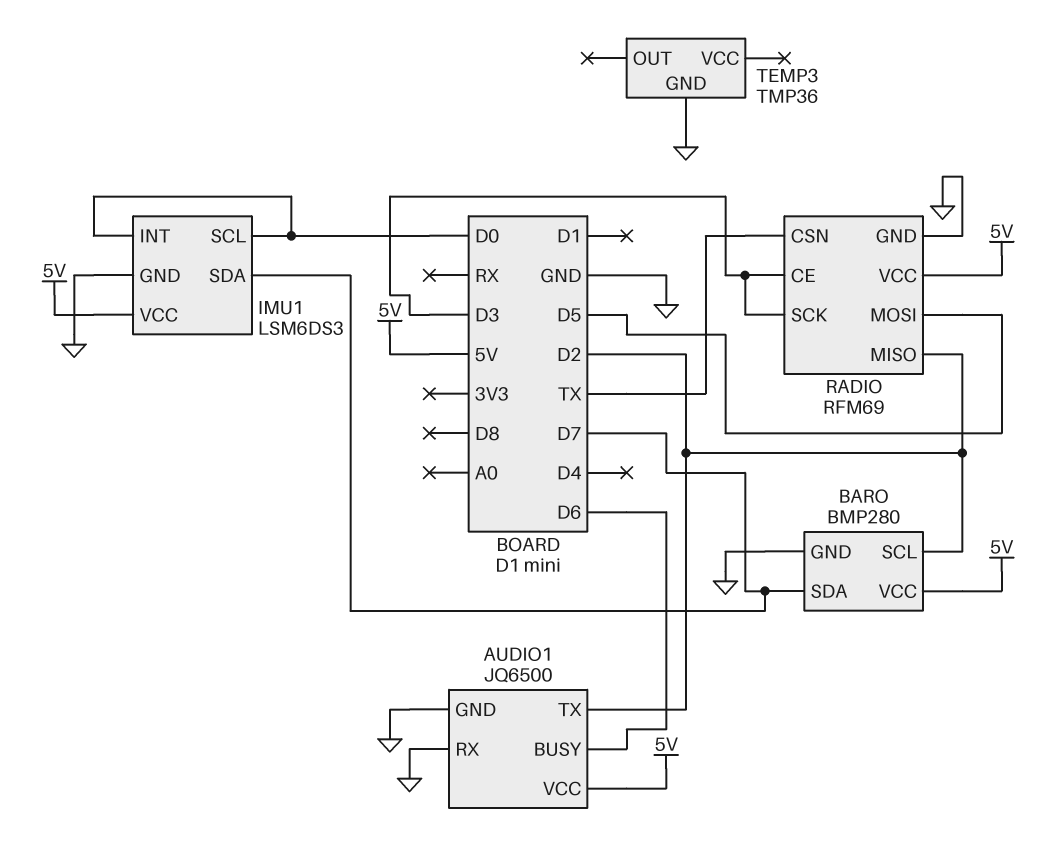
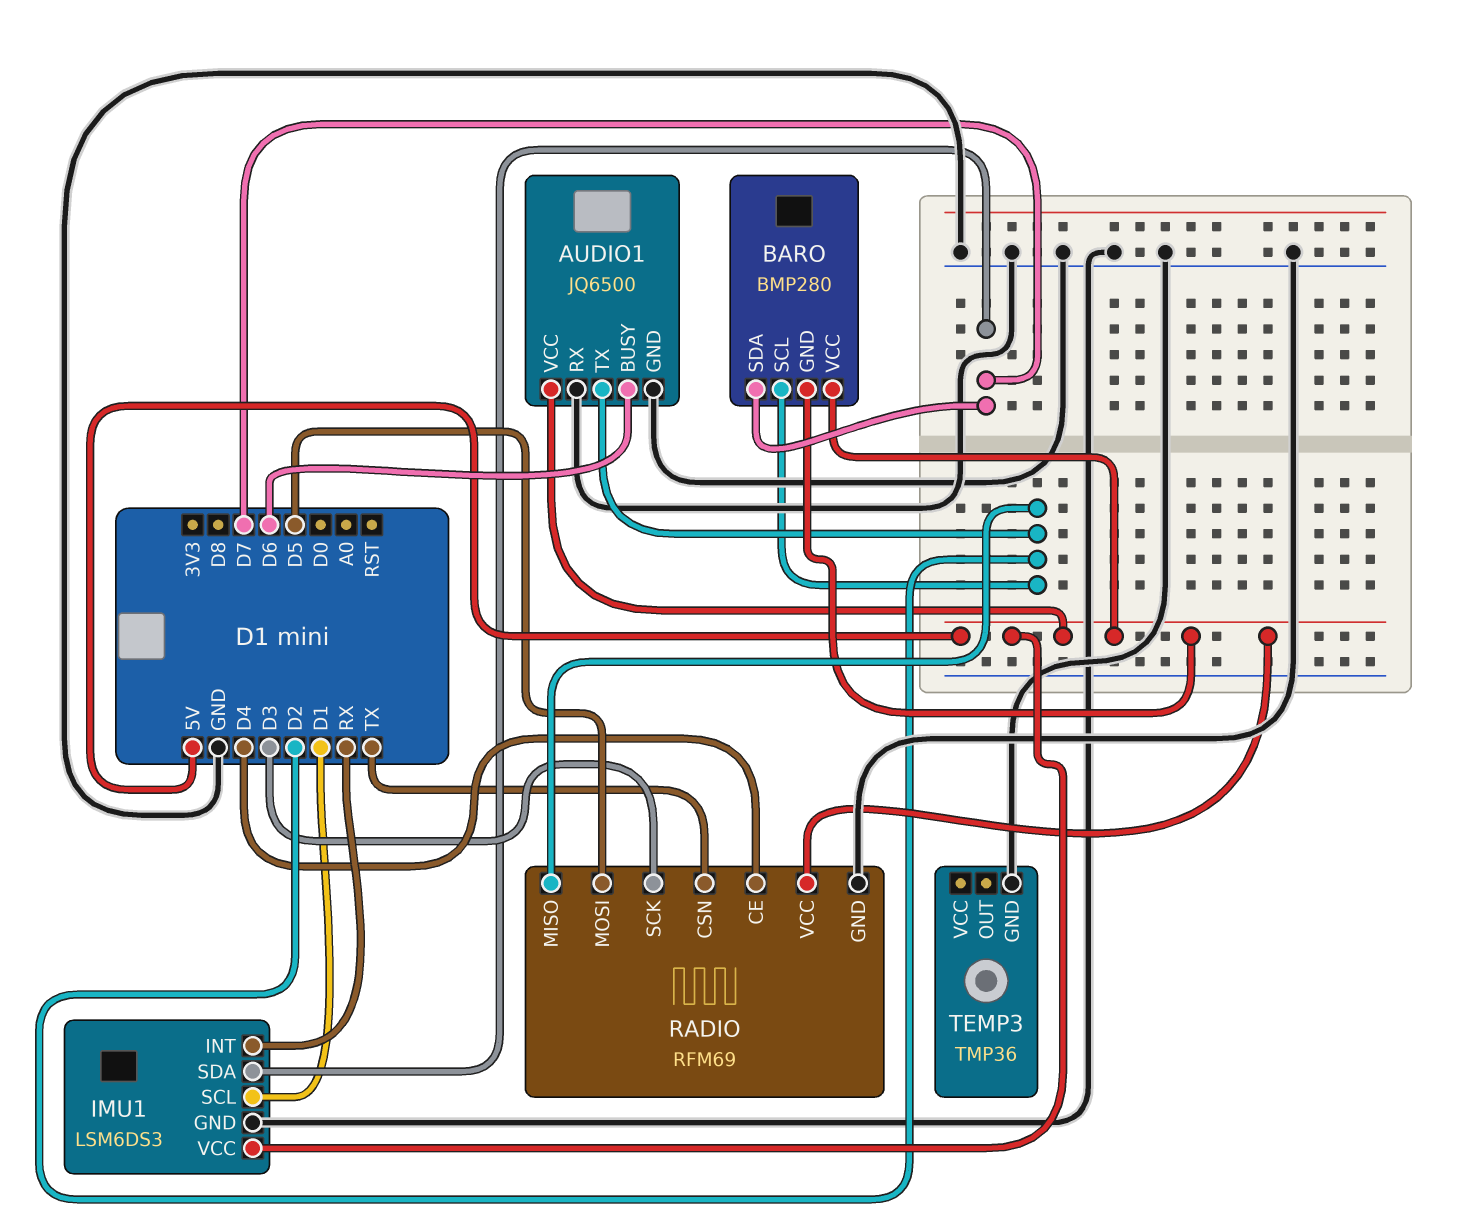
BARO pin GND: GND -> 5V
IMU1 pin INT: D0 -> RX
IMU1 pin SCL: D0 -> D1
RADIO pin CE: D3 -> D4

